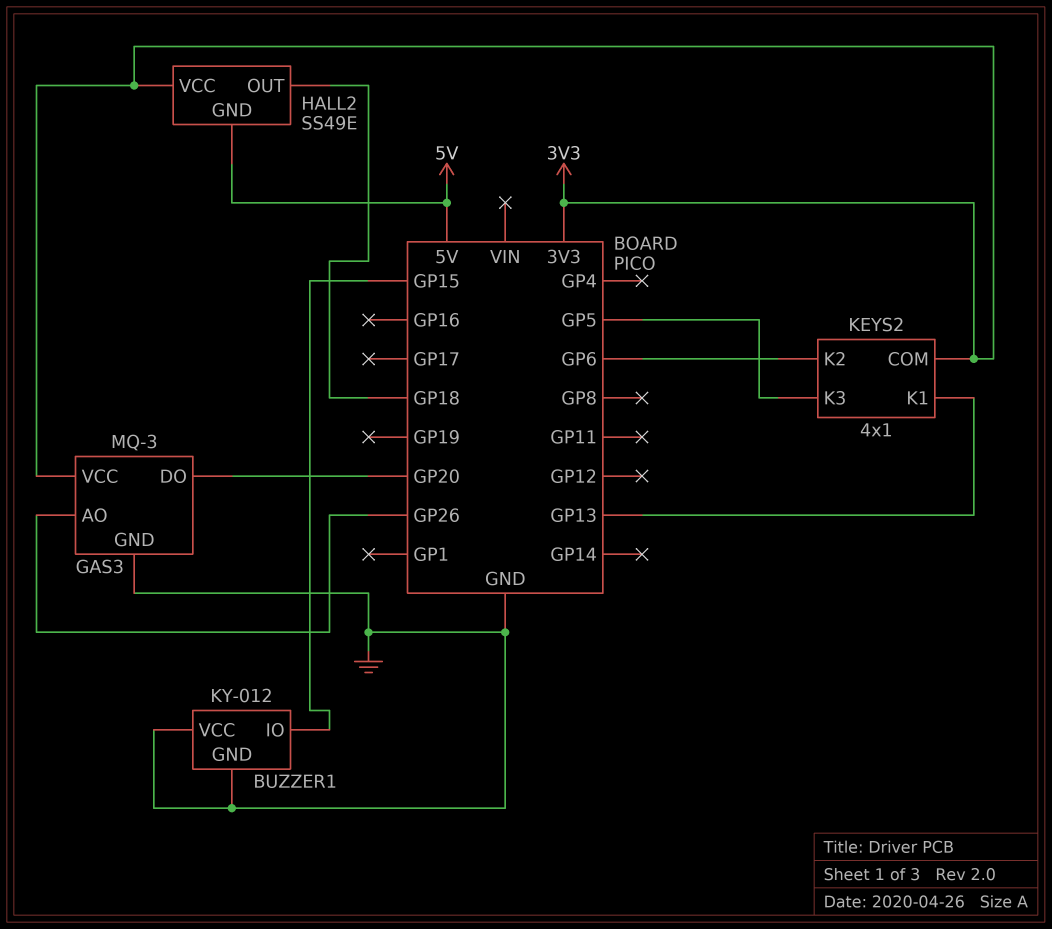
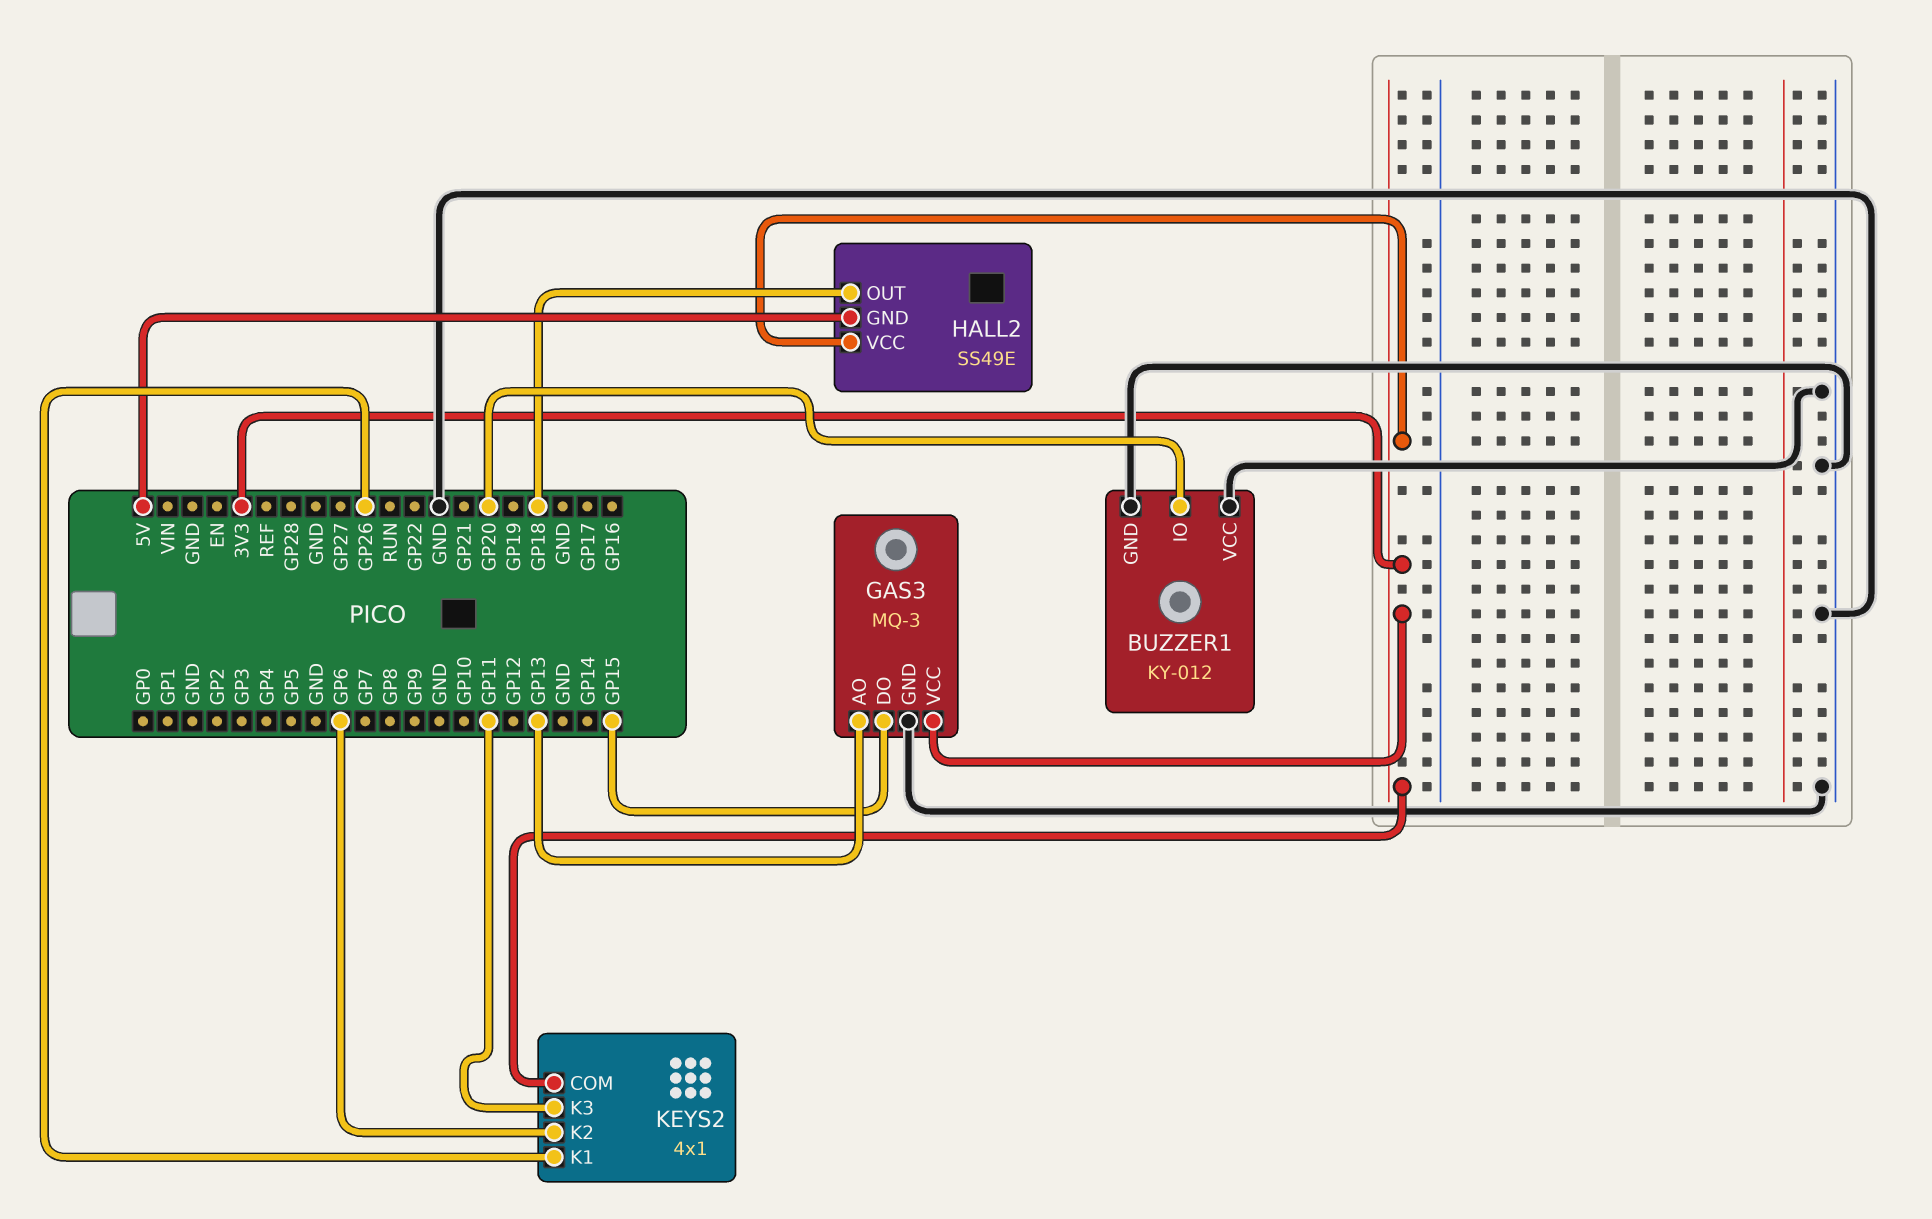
BUZZER1 pin IO: GP15 -> GP20
GAS3 pin AO: GP26 -> GP13
GAS3 pin DO: GP20 -> GP15
KEYS2 pin K1: GP13 -> GP26
KEYS2 pin K3: GP5 -> GP11

